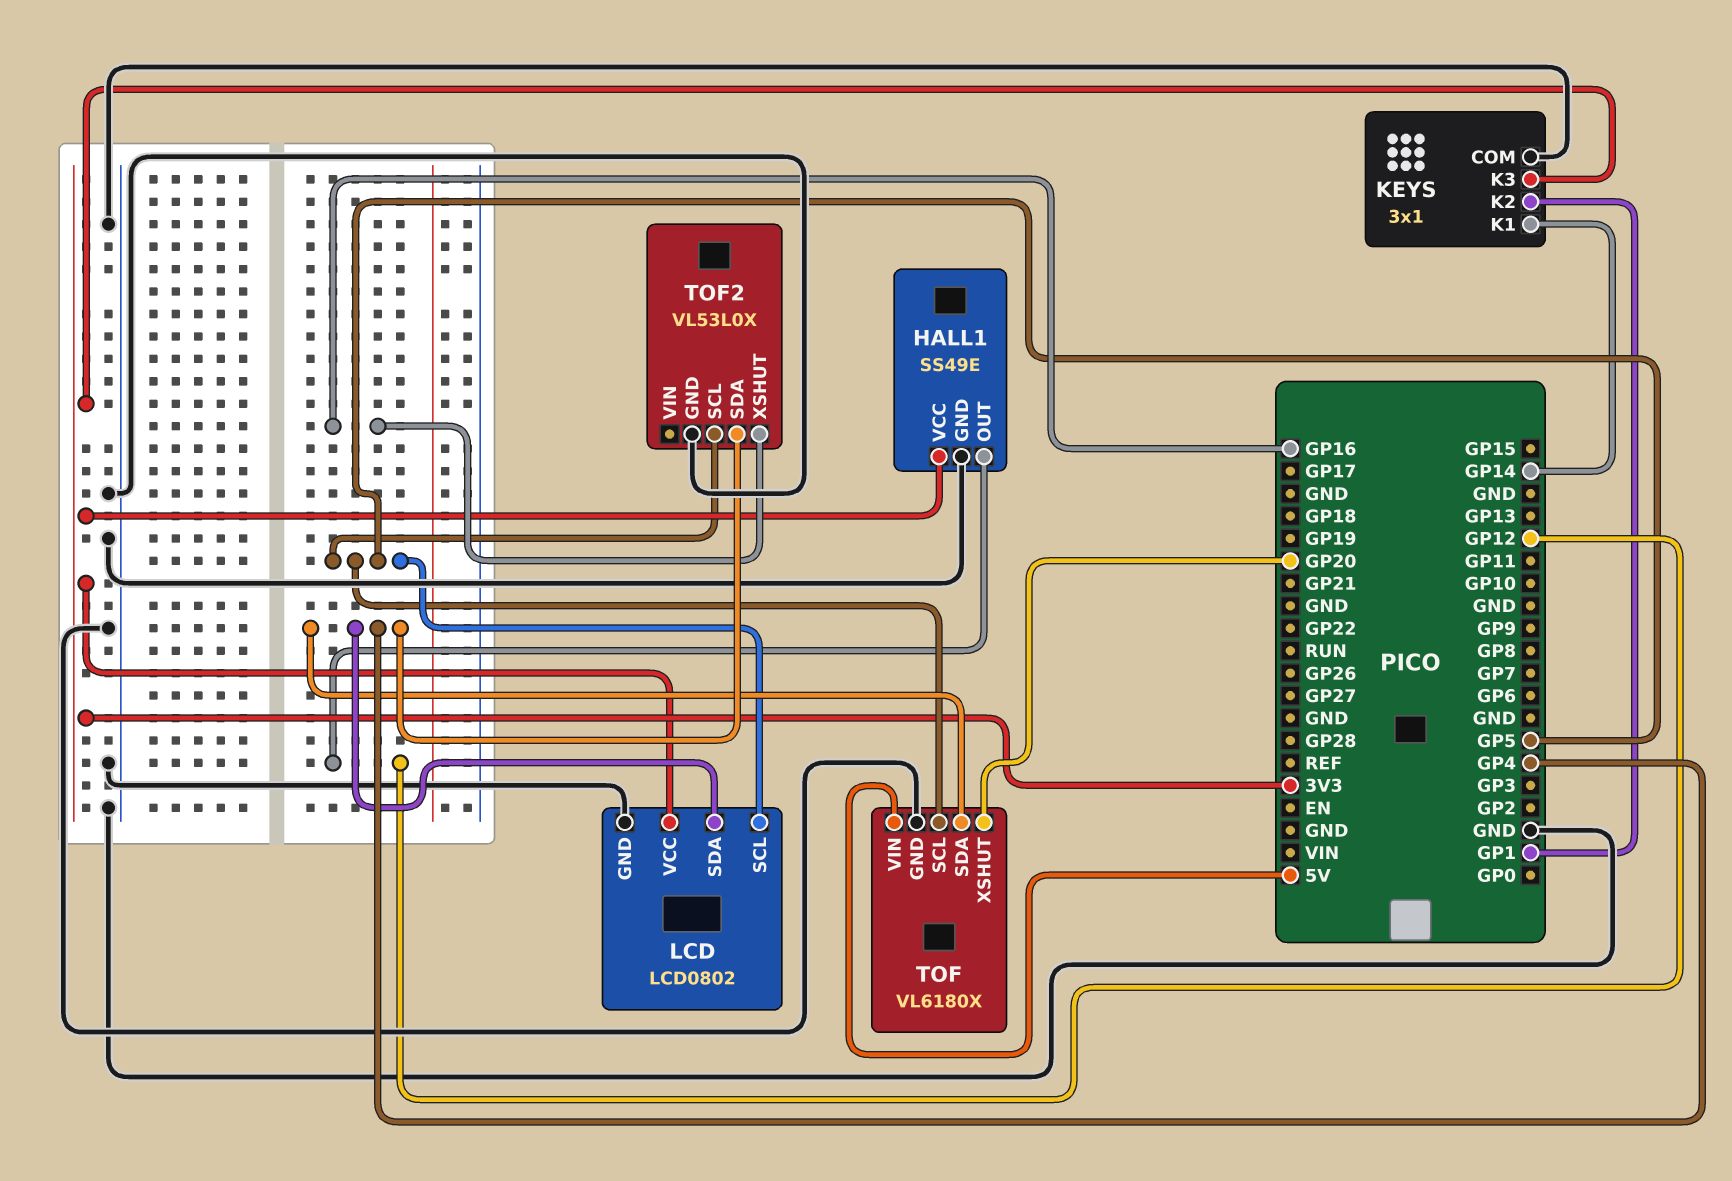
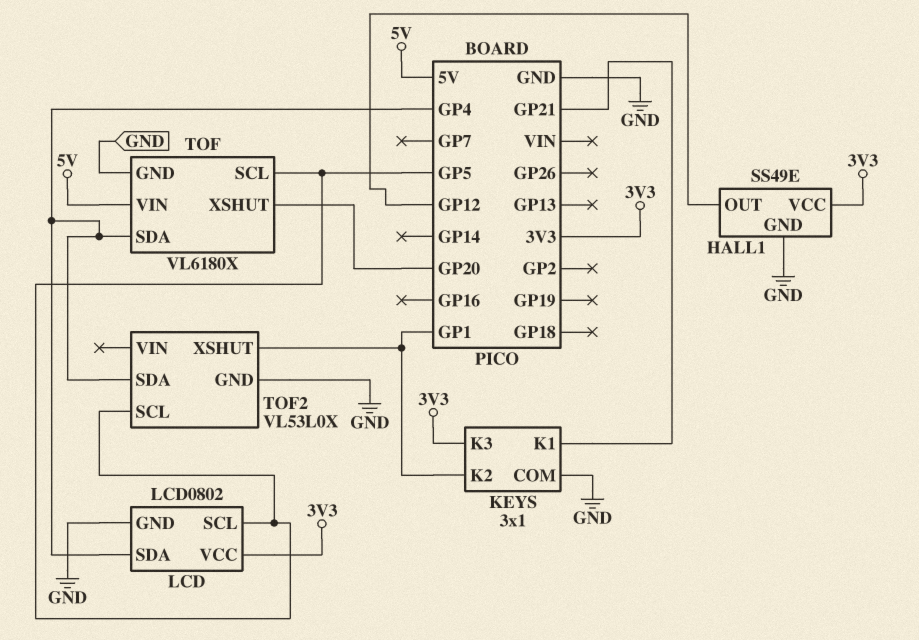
KEYS pin K1: GP14 -> GP21
TOF2 pin XSHUT: GP16 -> GP1

